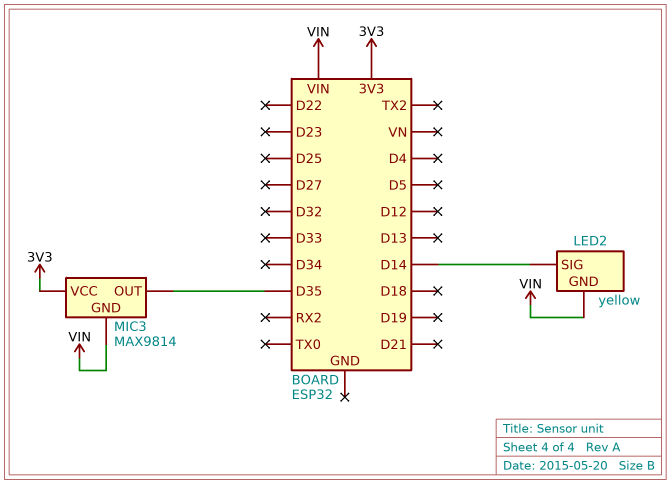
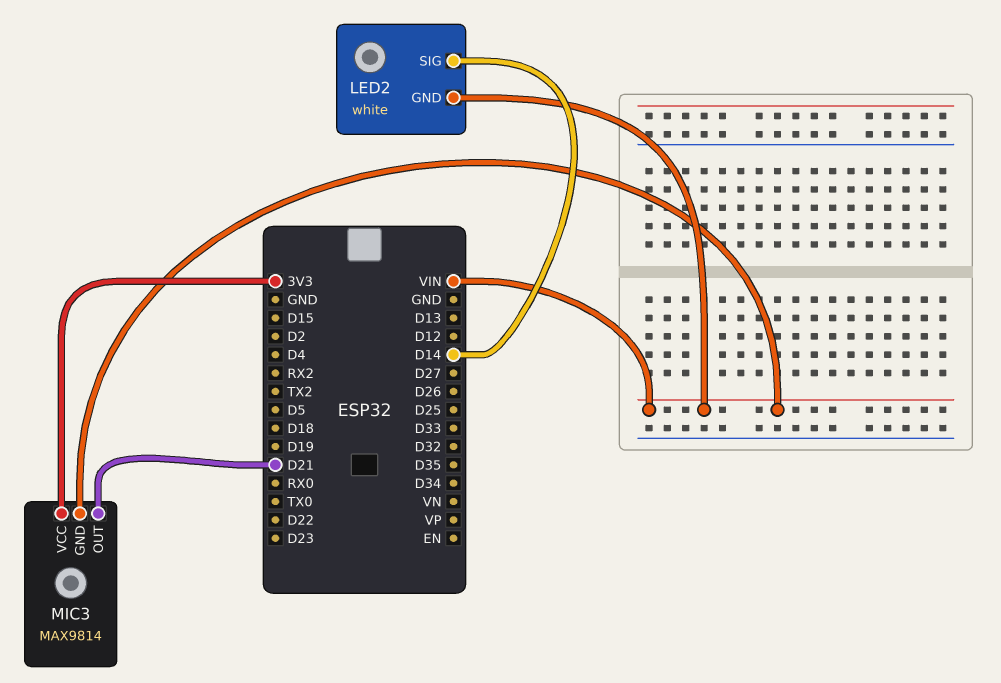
LED2: yellow -> white
MIC3 pin OUT: D35 -> D21

